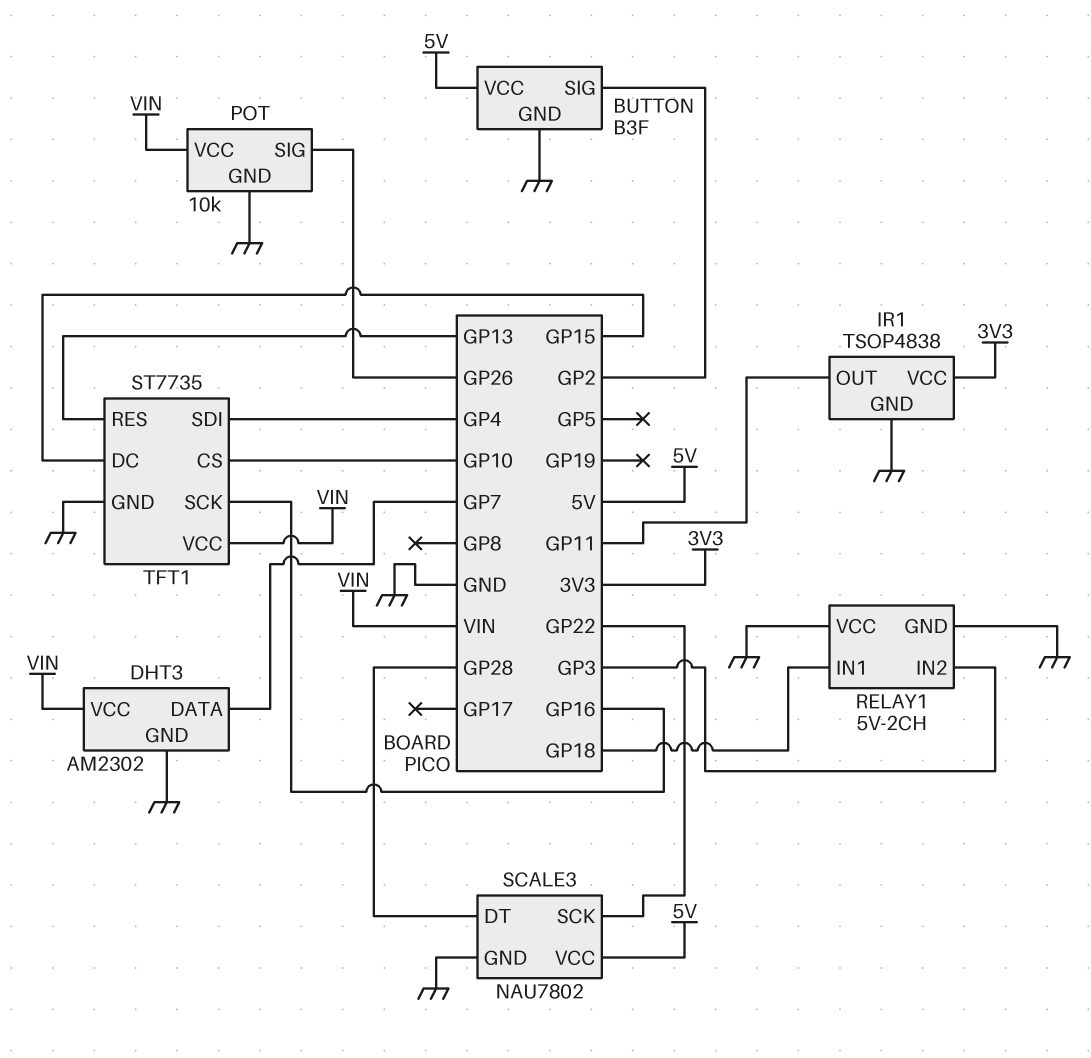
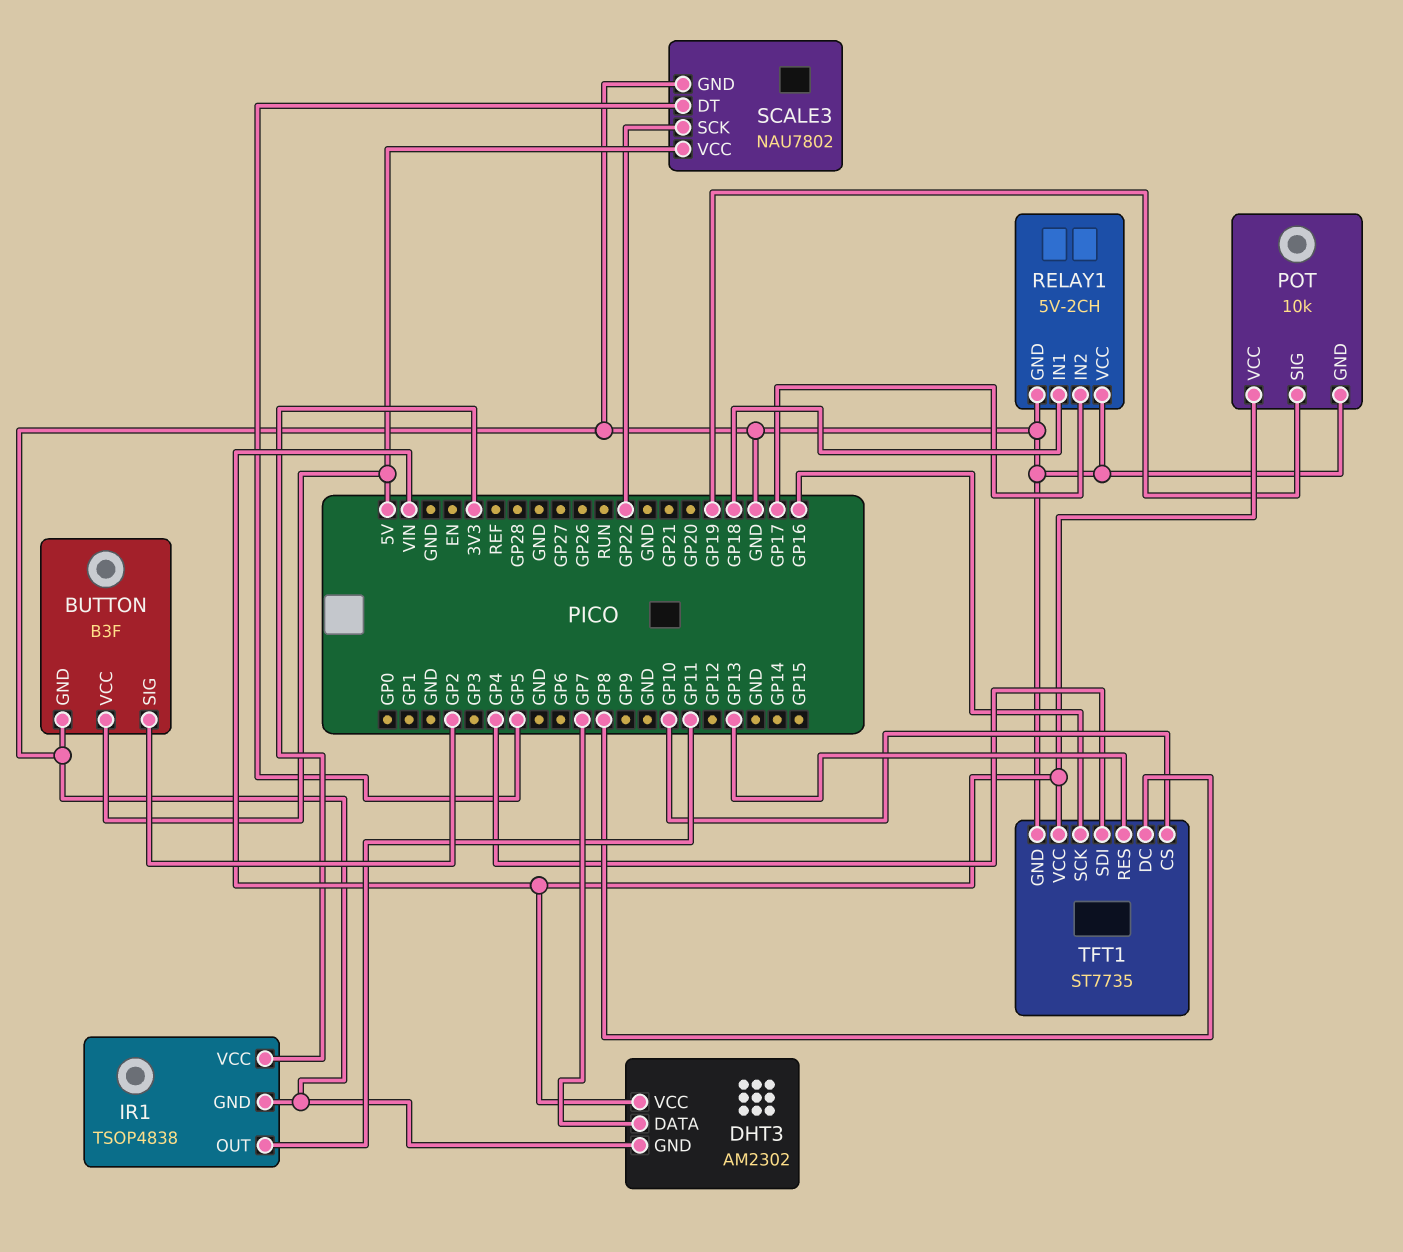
POT pin SIG: GP26 -> GP19
RELAY1 pin IN2: GP3 -> GP17
SCALE3 pin DT: GP28 -> GP5
TFT1 pin DC: GP15 -> GP8

